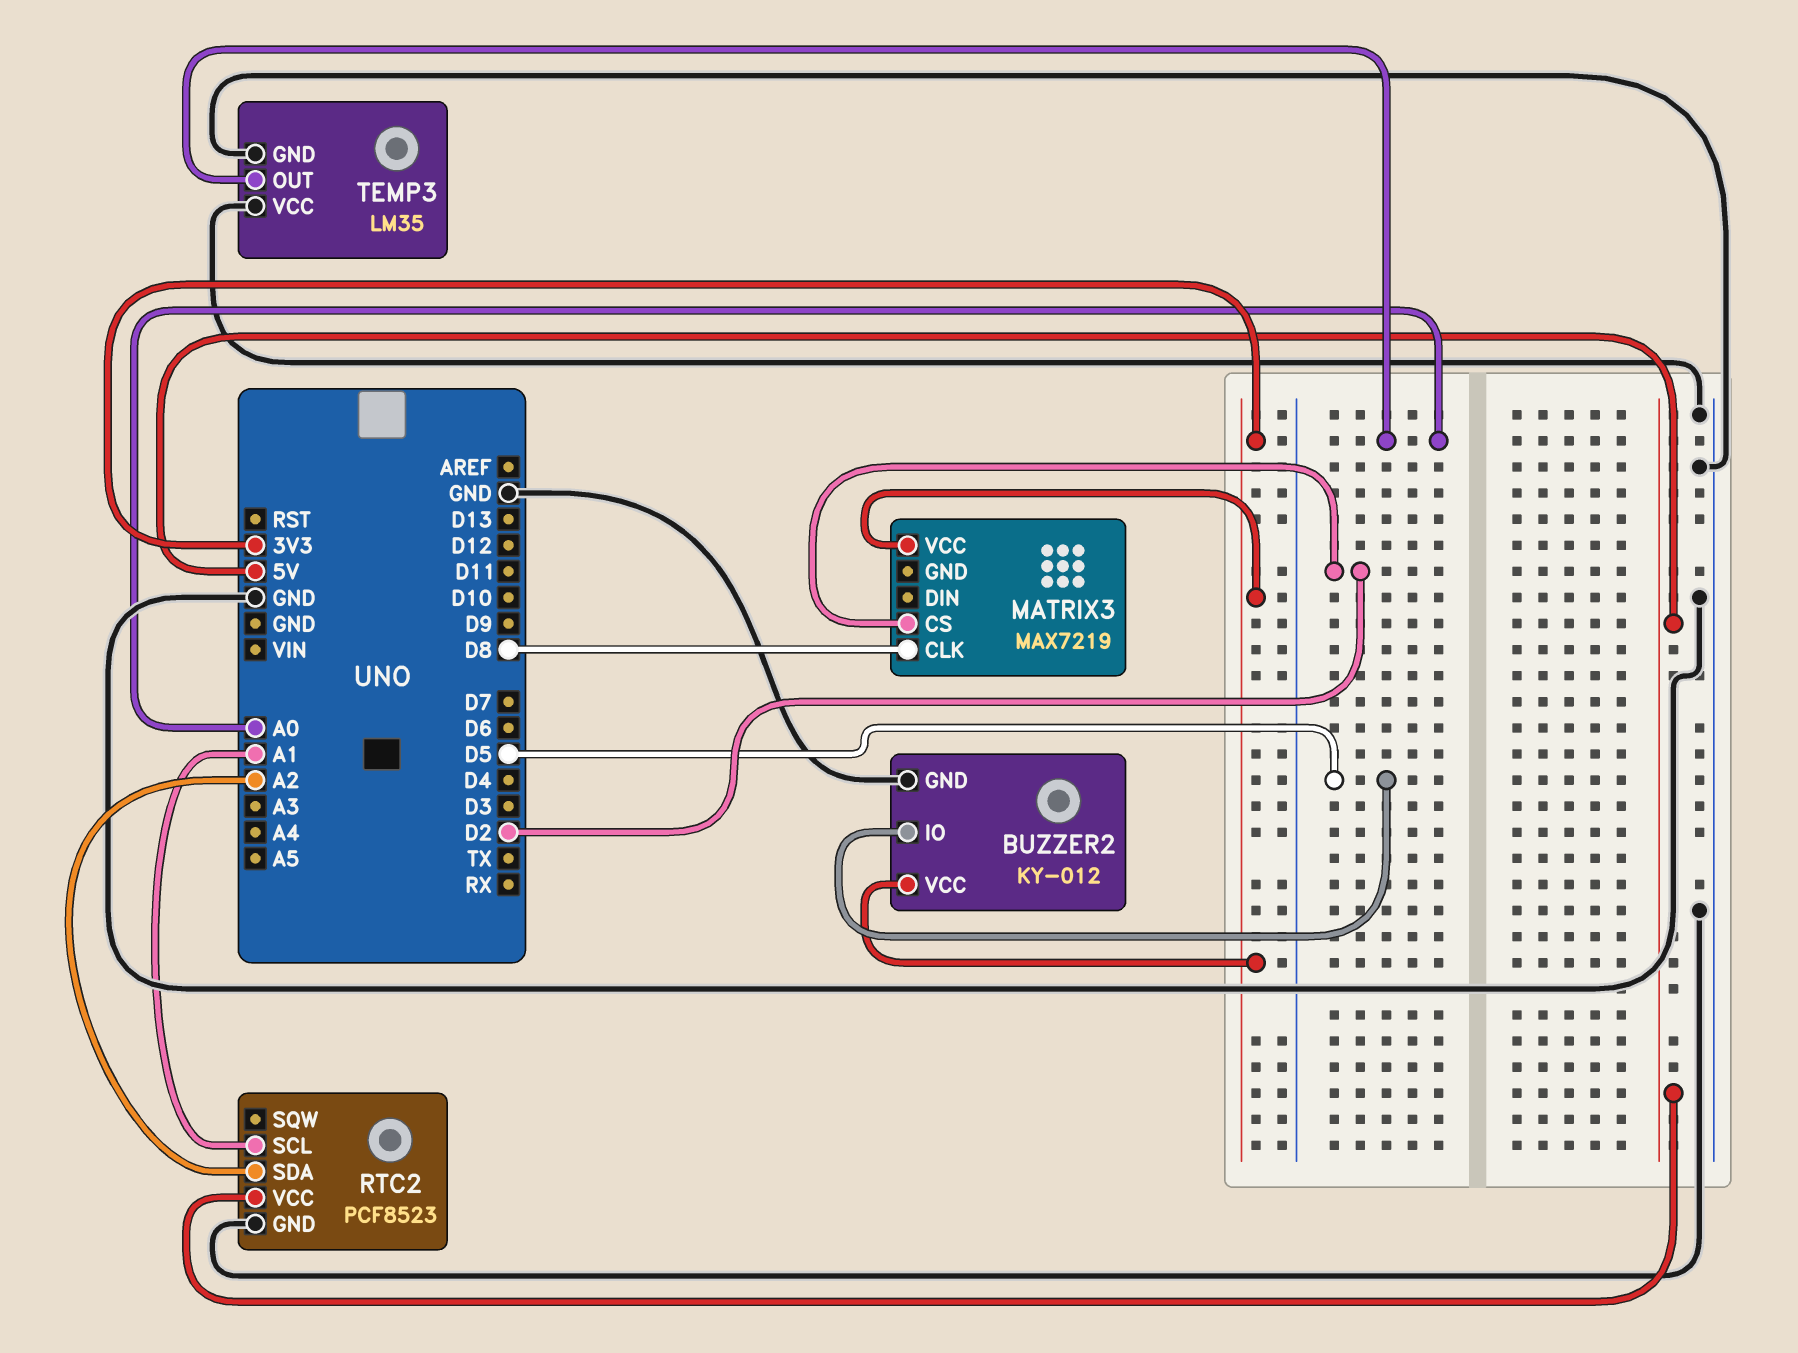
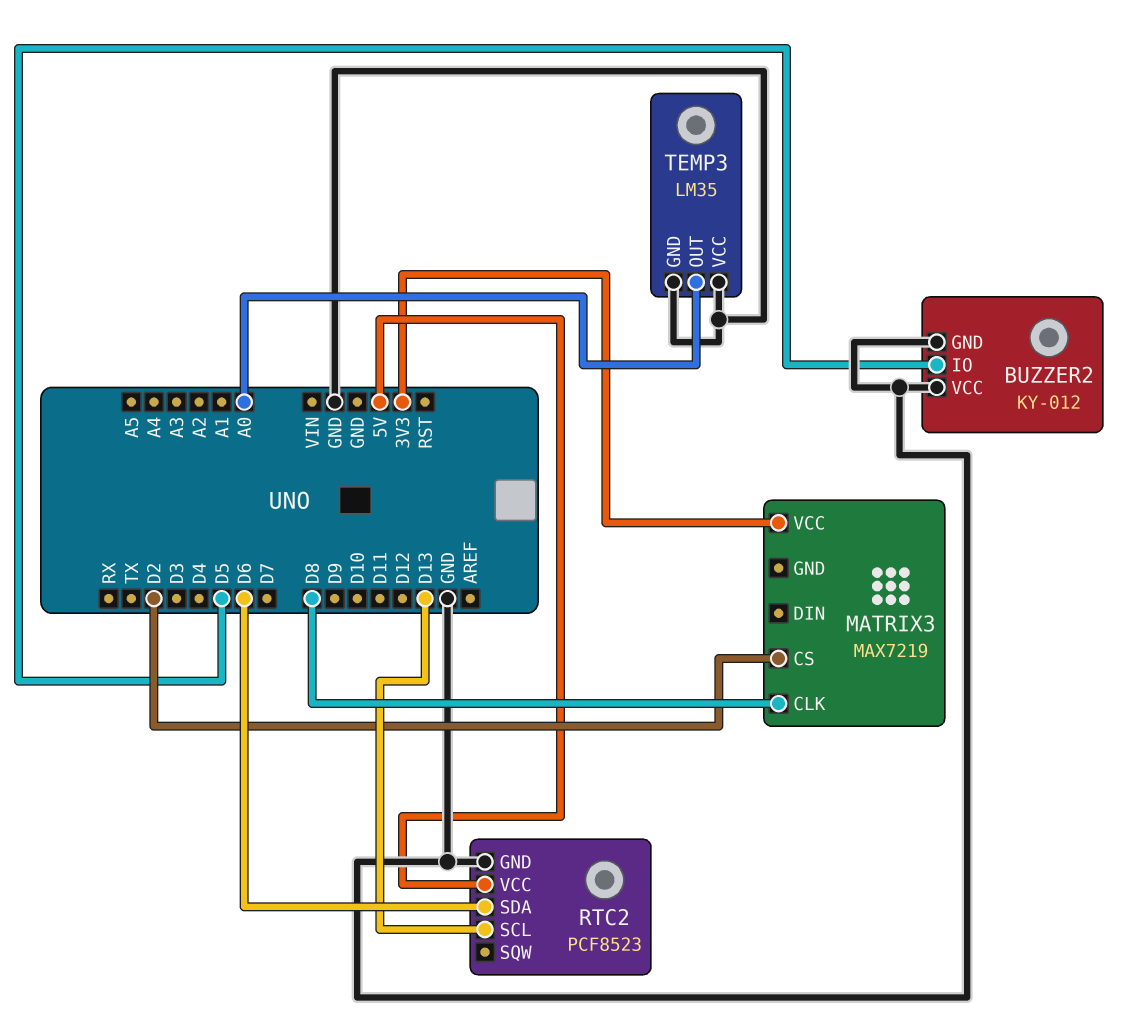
BUZZER2 pin VCC: 3V3 -> GND
RTC2 pin SCL: A1 -> D13
RTC2 pin SDA: A2 -> D6

